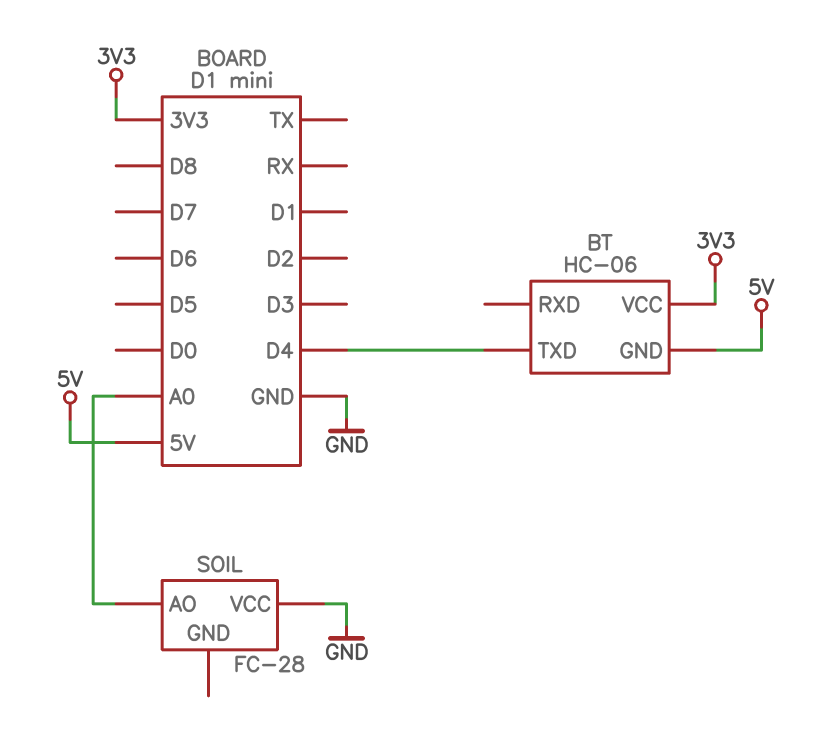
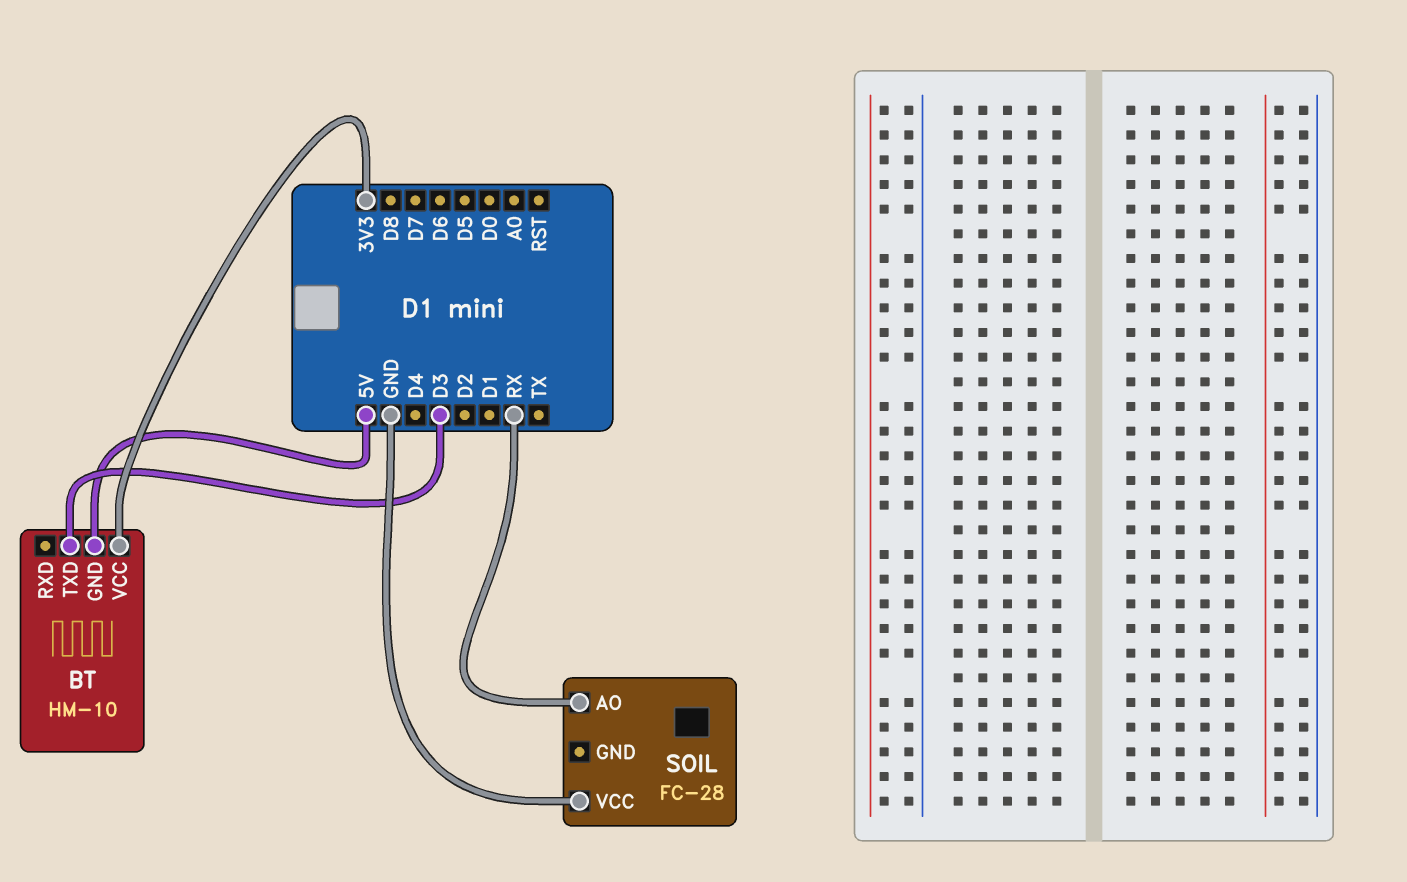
BT: HC-06 -> HM-10
BT pin TXD: D4 -> D3
SOIL pin AO: A0 -> RX

